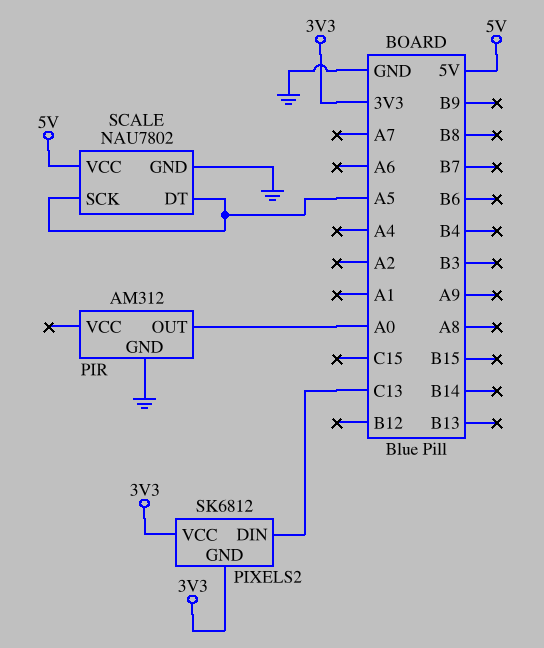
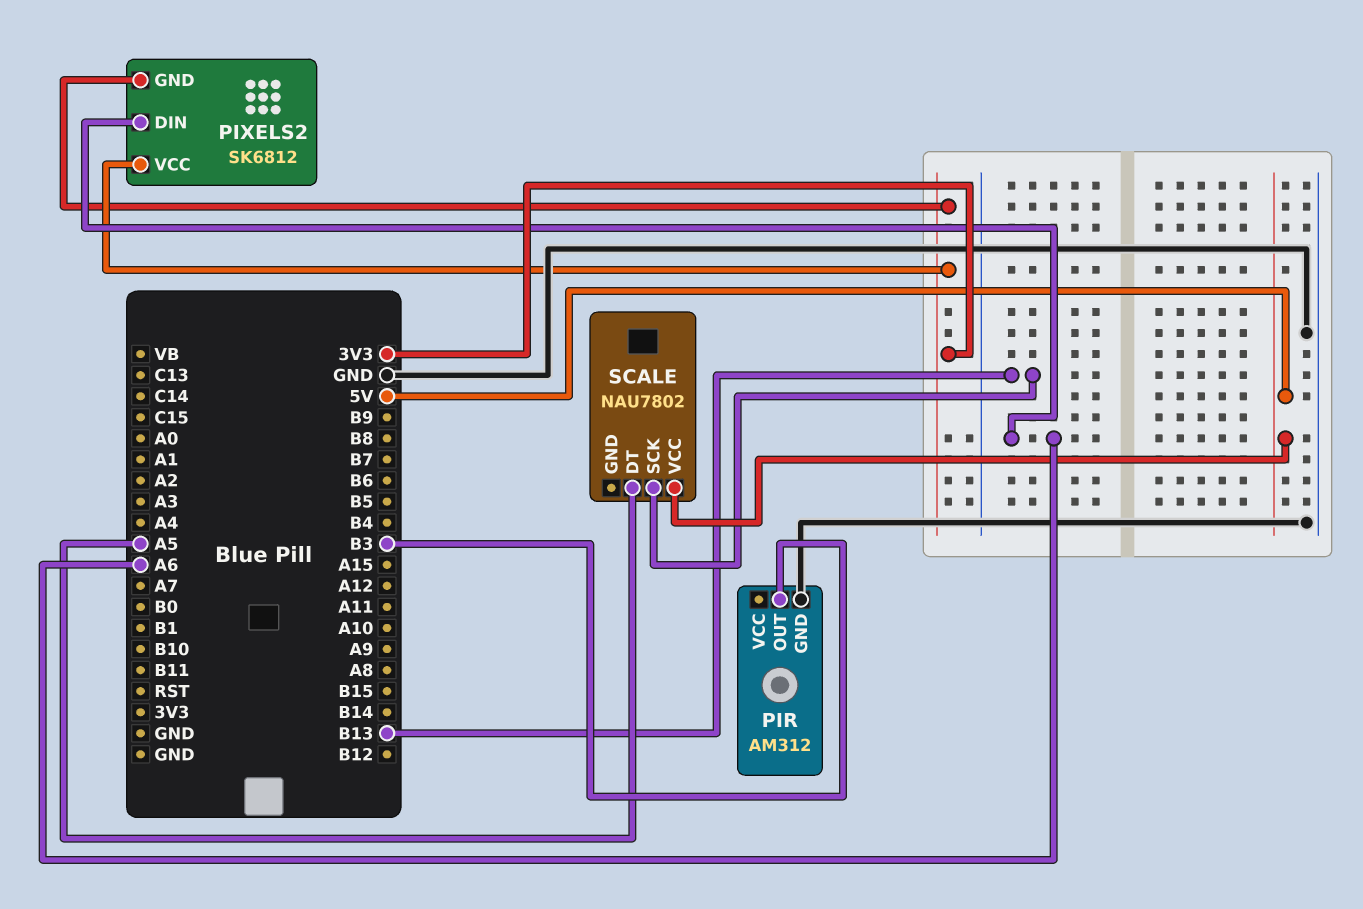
PIR pin OUT: A0 -> B3
PIXELS2 pin DIN: C13 -> A6
SCALE pin GND: GND -> none
SCALE pin SCK: A5 -> B13

